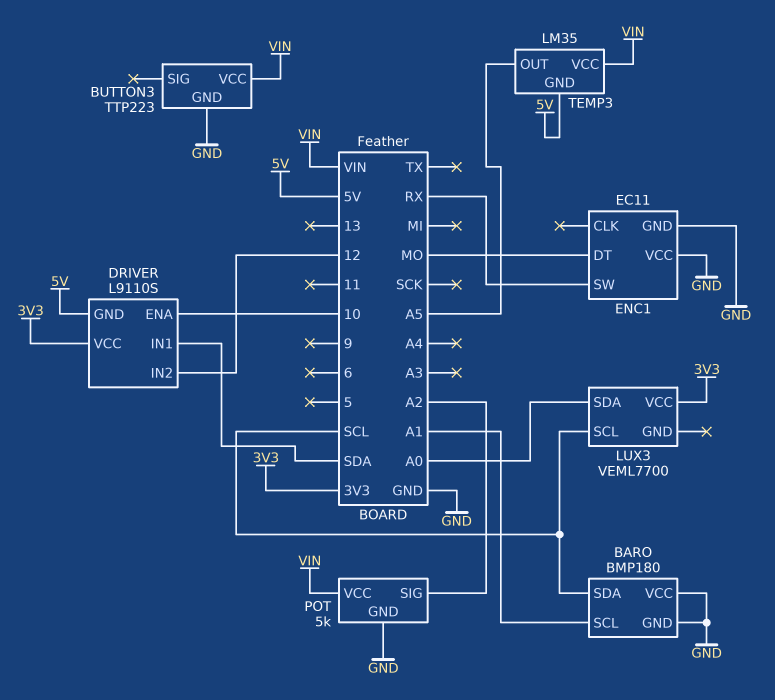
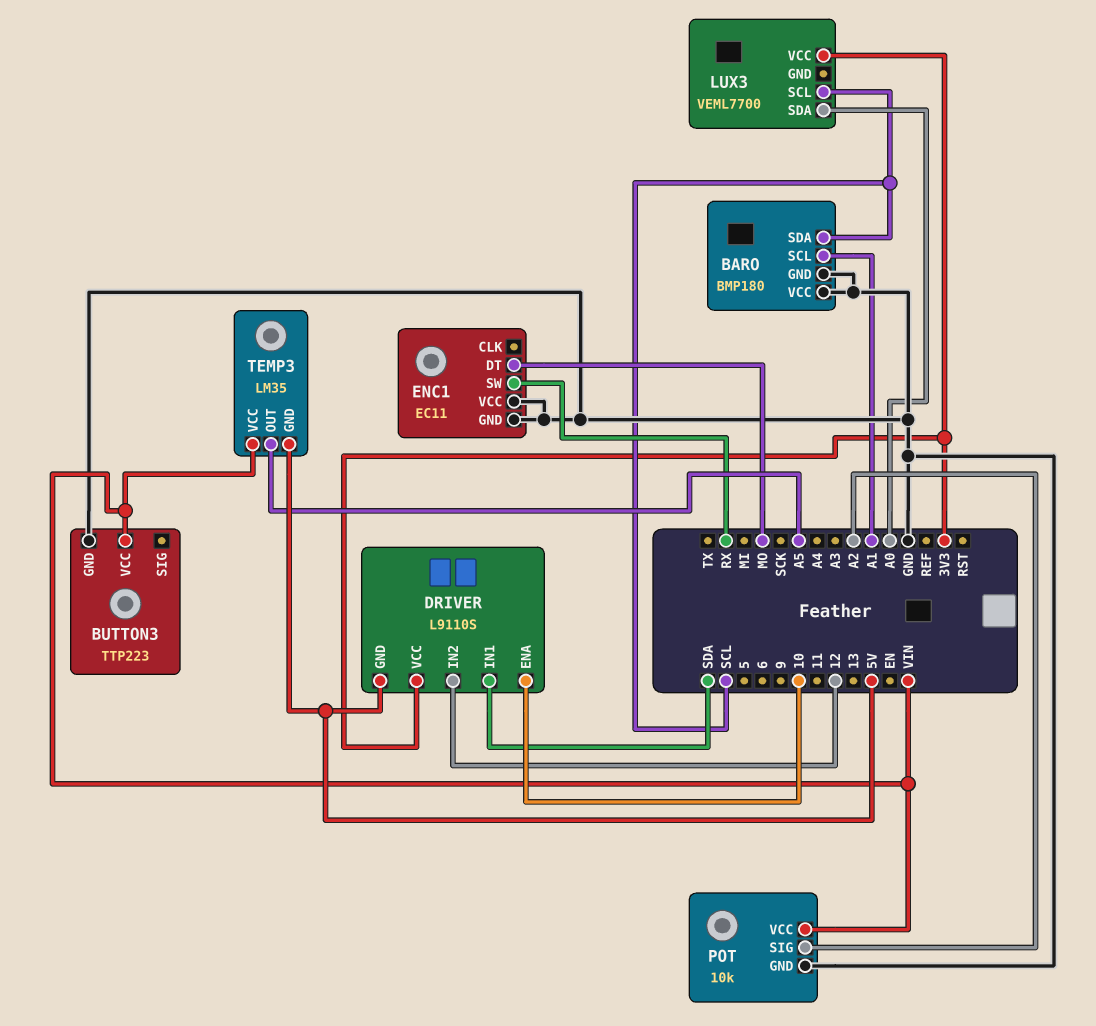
POT: 5k -> 10k

